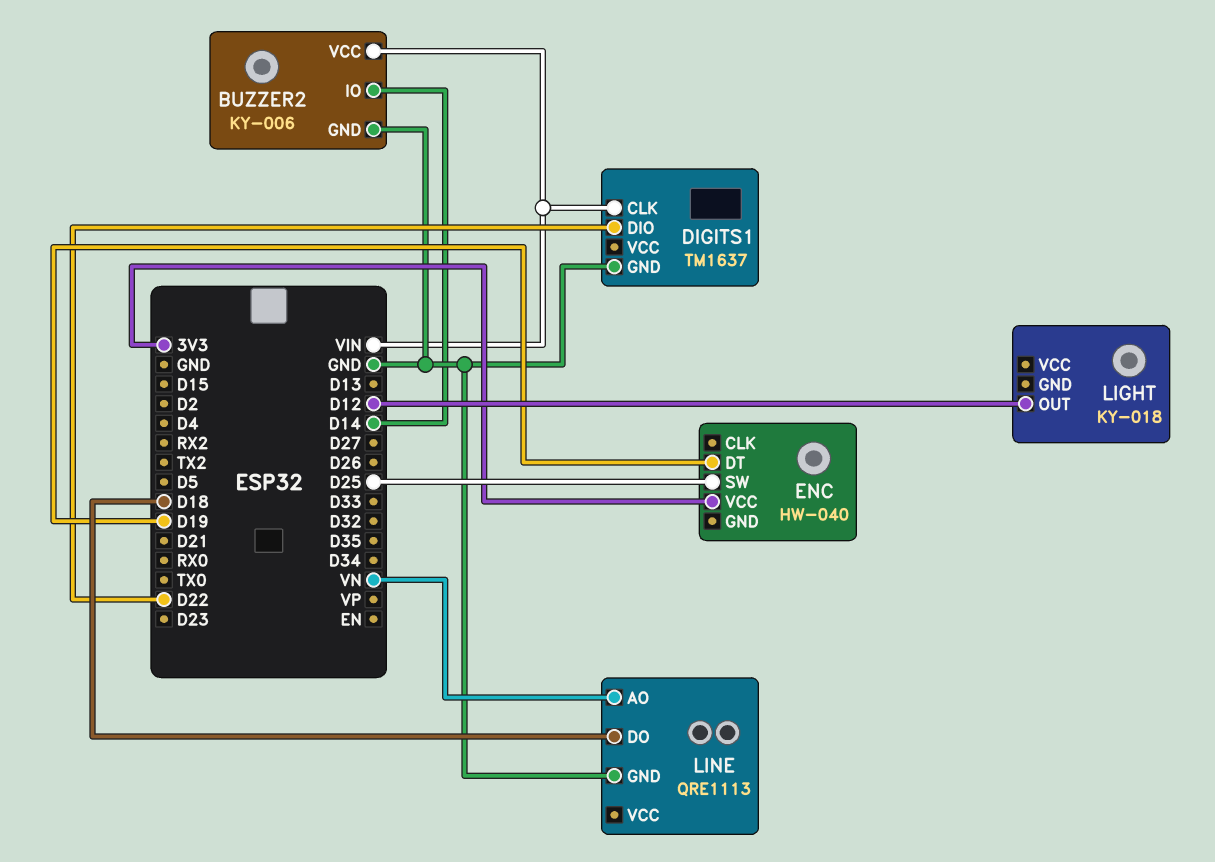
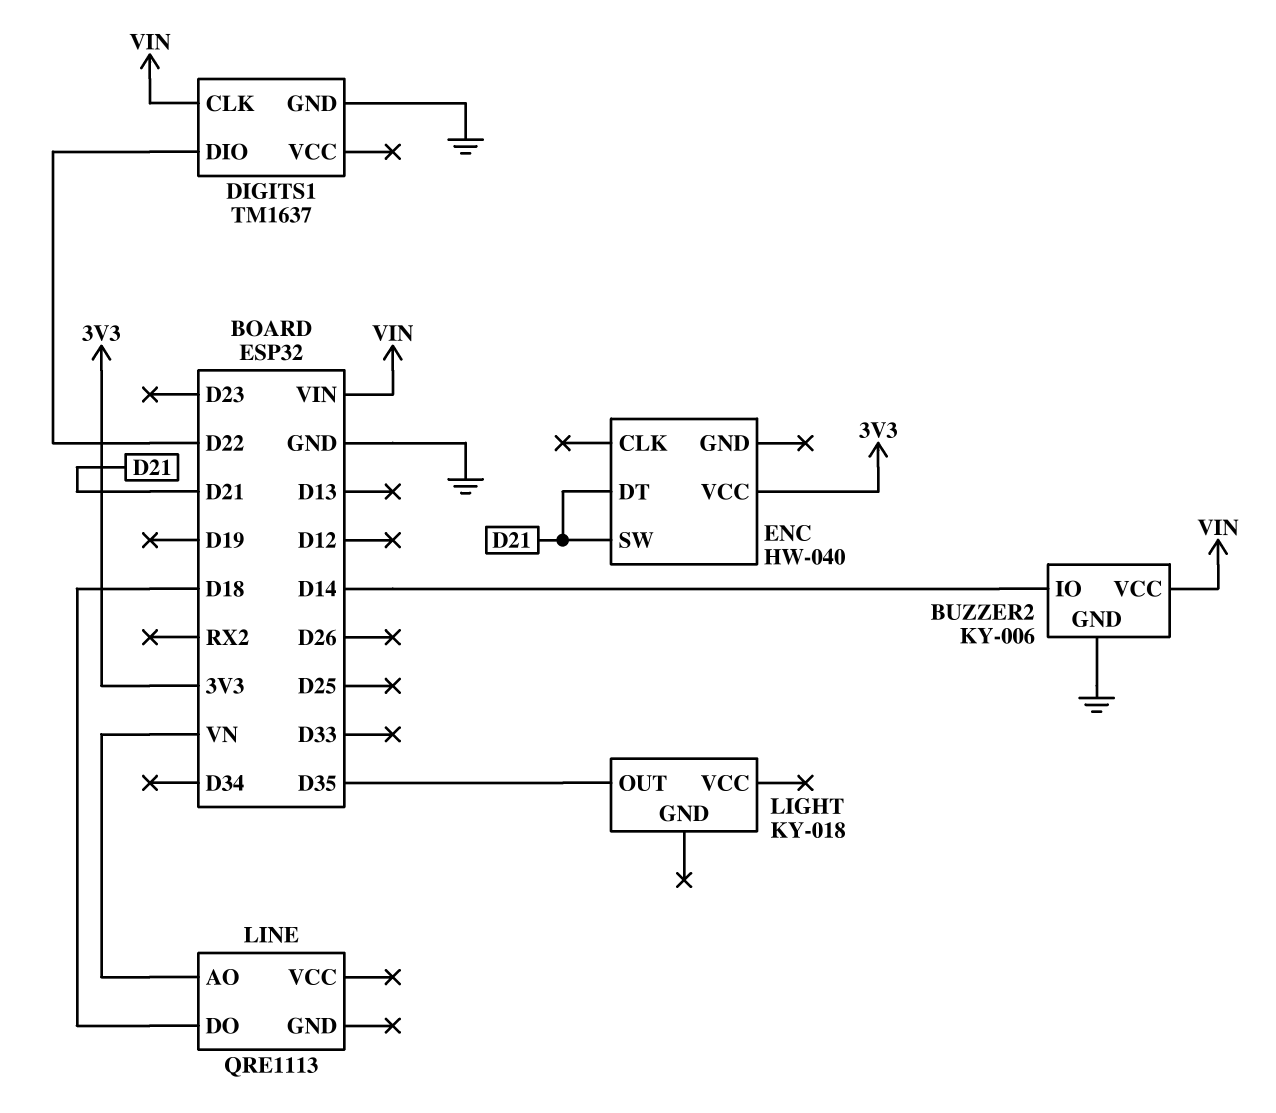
ENC pin DT: D19 -> D21
ENC pin SW: D25 -> D21
LIGHT pin OUT: D12 -> D35
LINE pin GND: GND -> none

